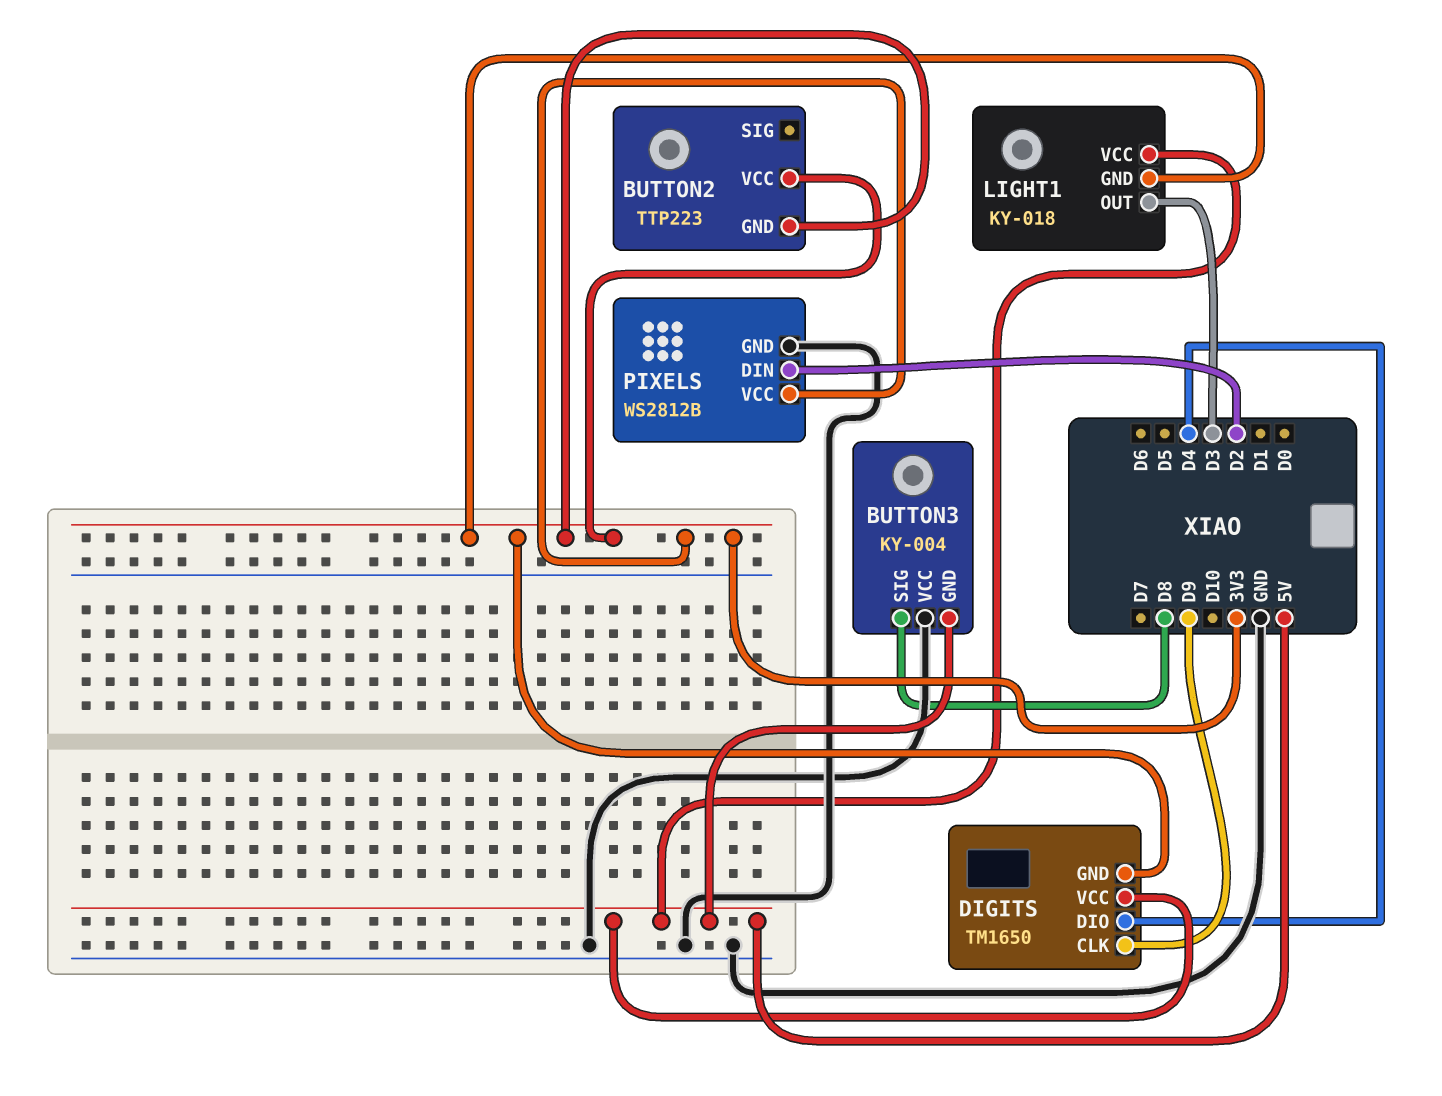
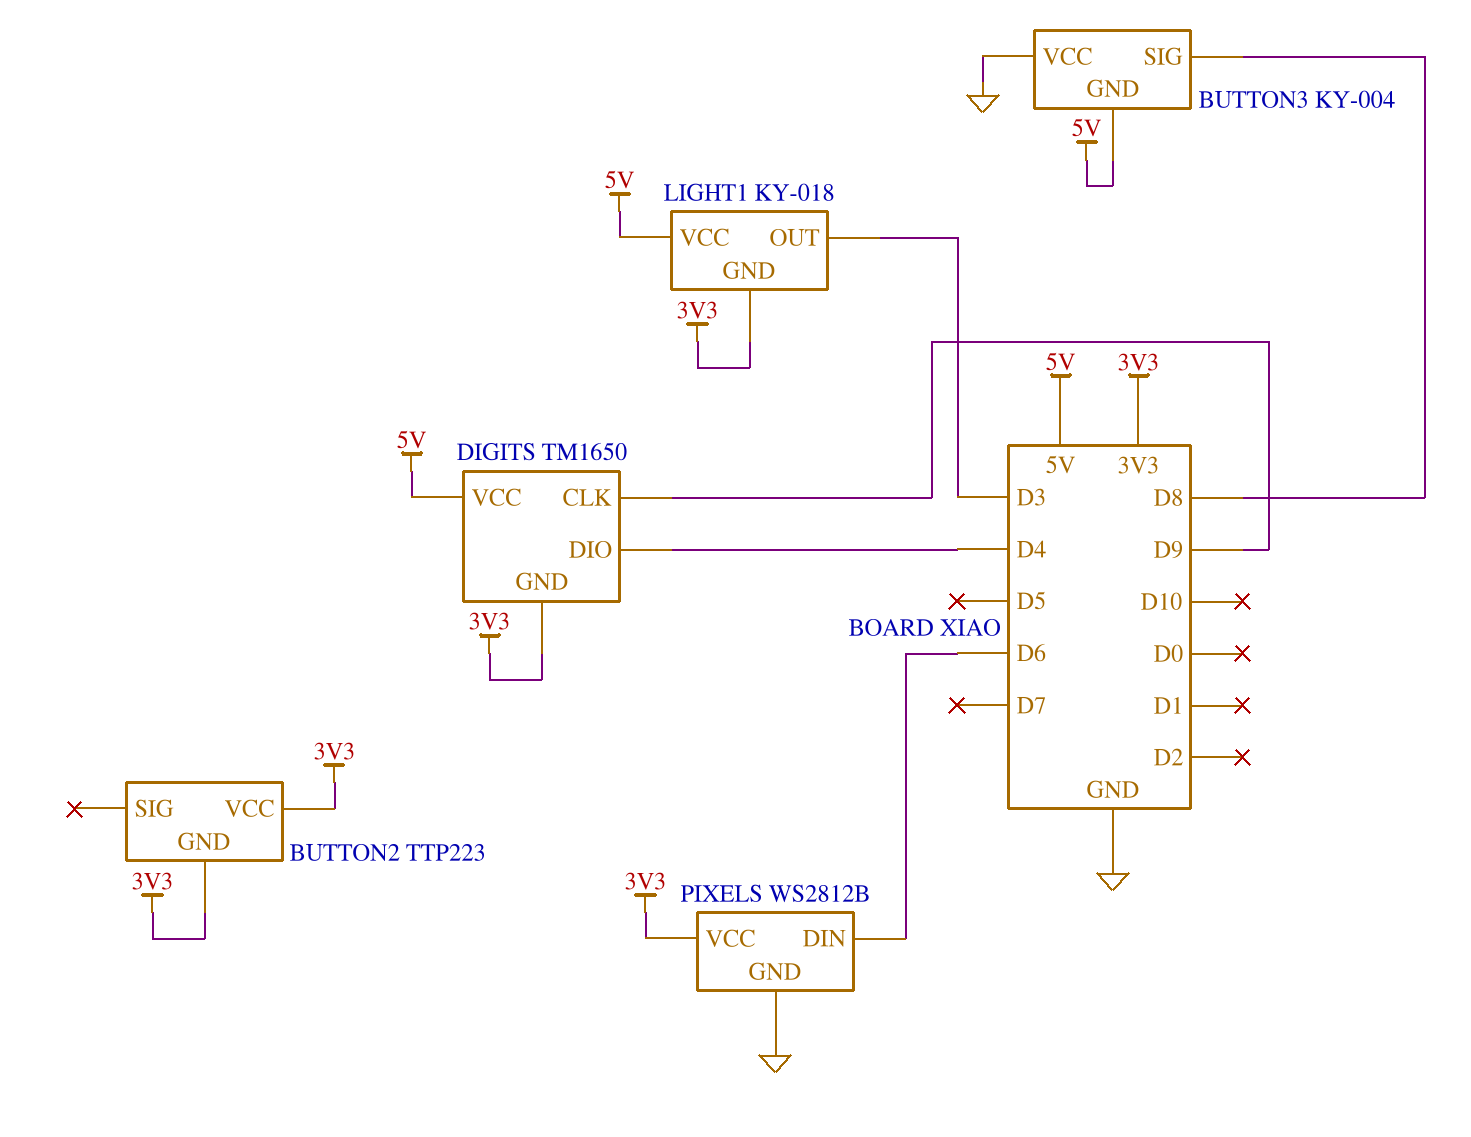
PIXELS pin DIN: D2 -> D6

